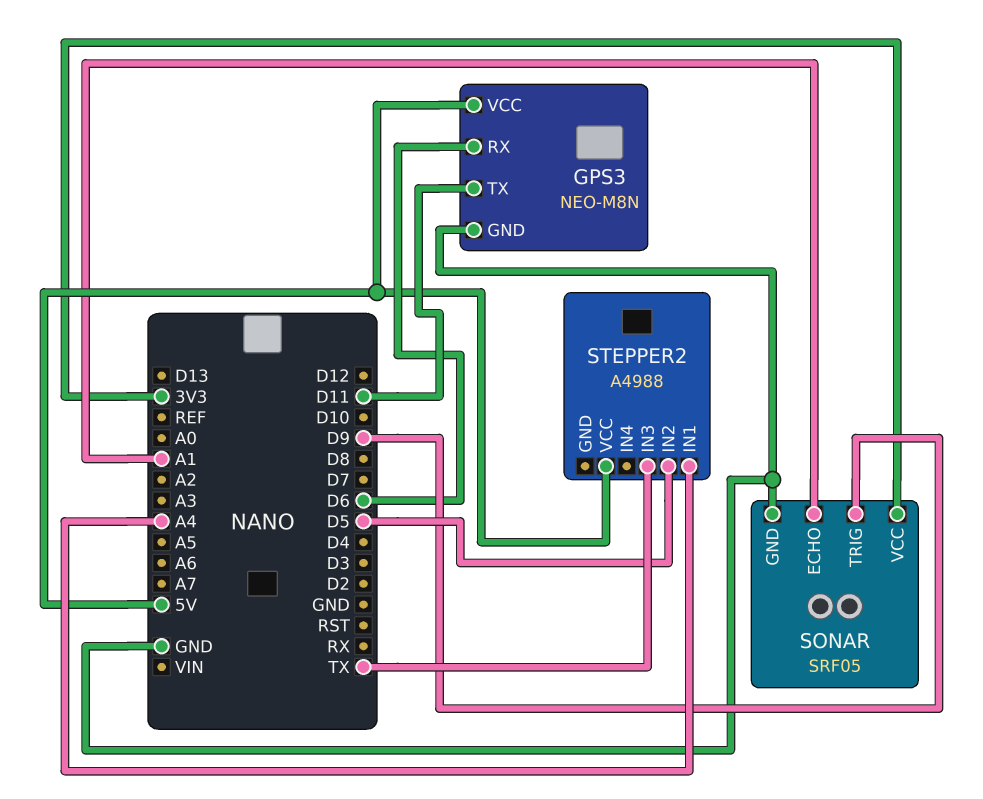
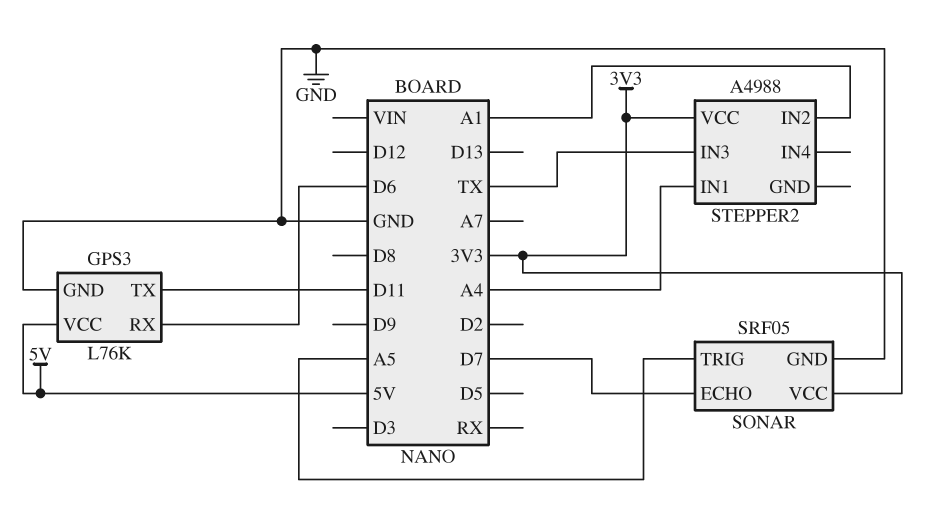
GPS3: NEO-M8N -> L76K
SONAR pin ECHO: A1 -> D7
SONAR pin TRIG: D9 -> A5
STEPPER2 pin IN2: D5 -> A1
STEPPER2 pin VCC: 5V -> 3V3

